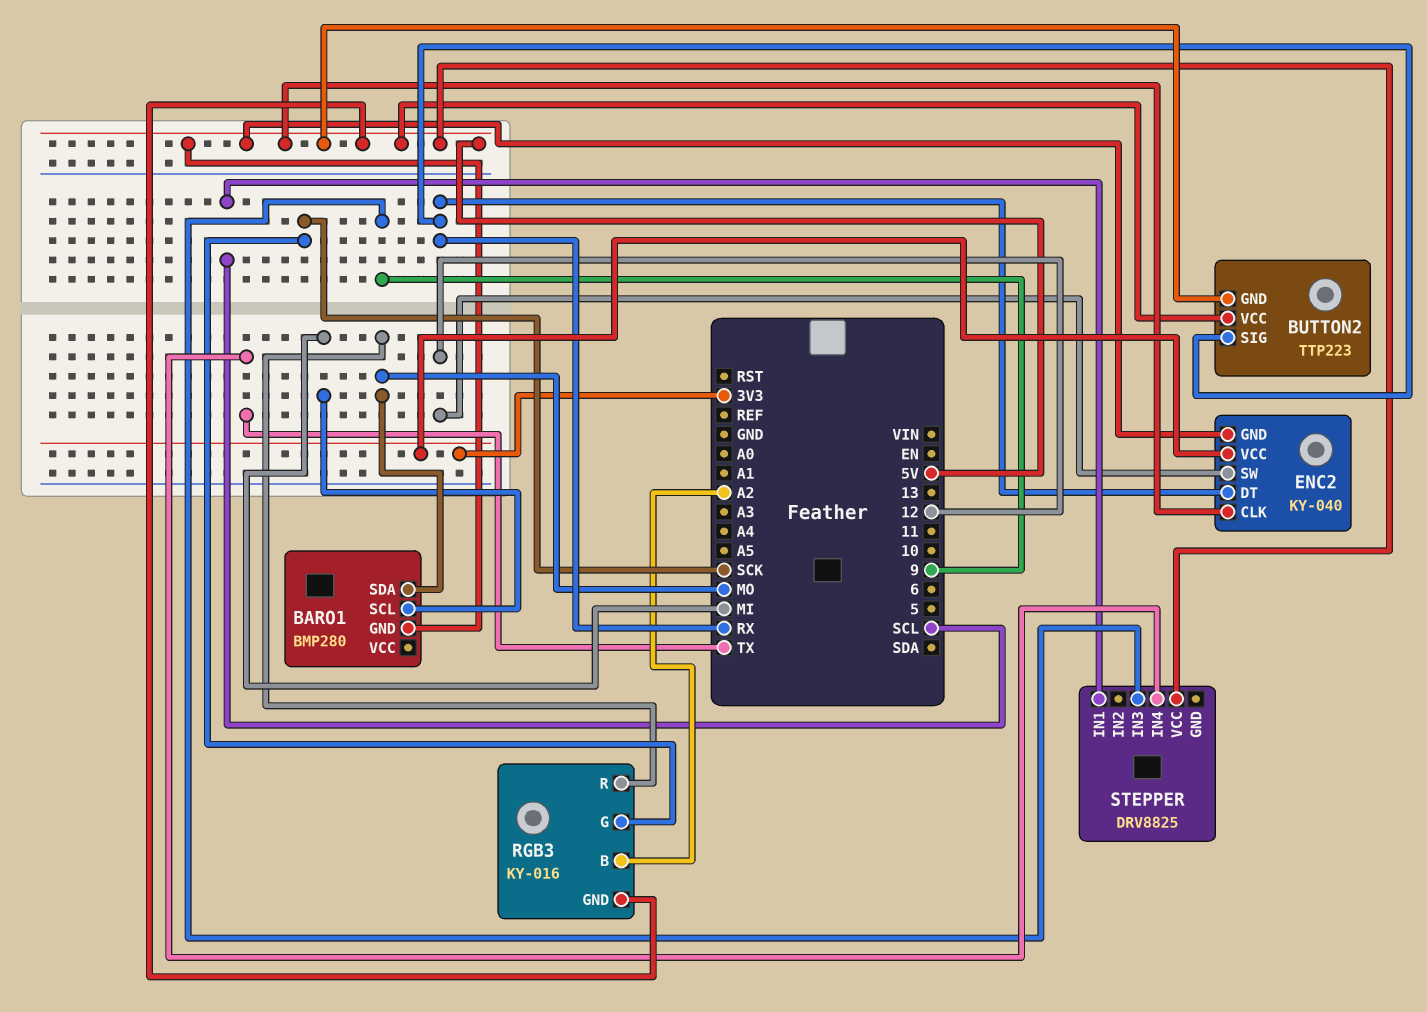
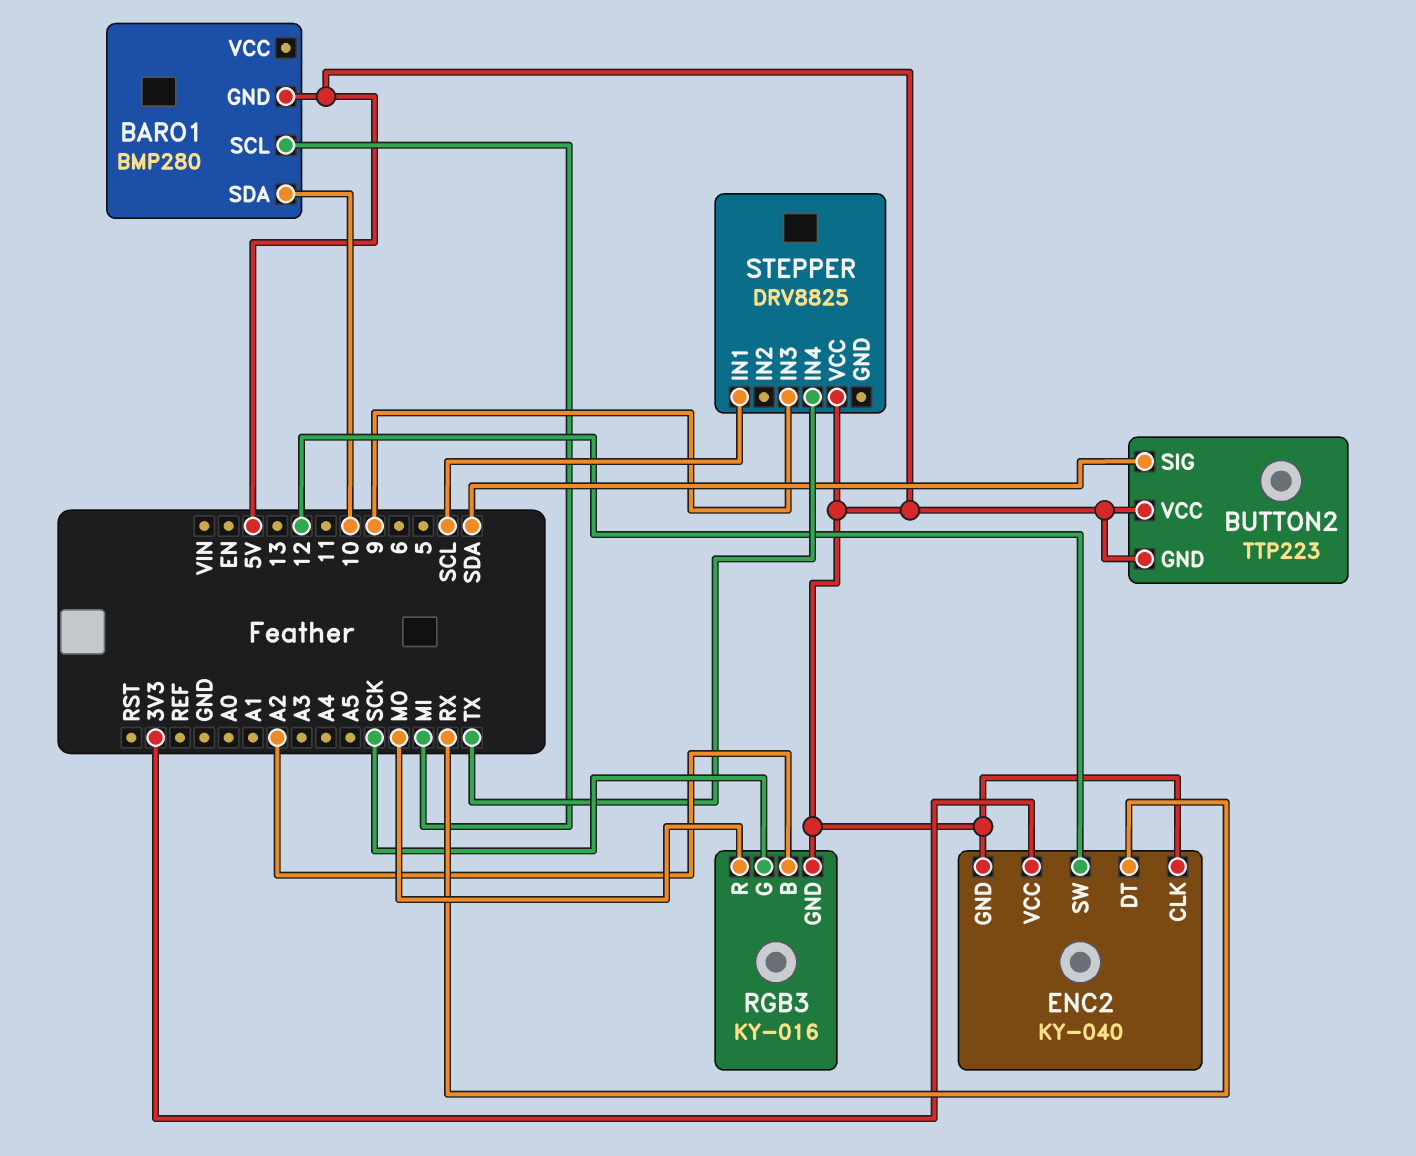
BARO1 pin SDA: MO -> 10
BUTTON2 pin SIG: RX -> SDA

